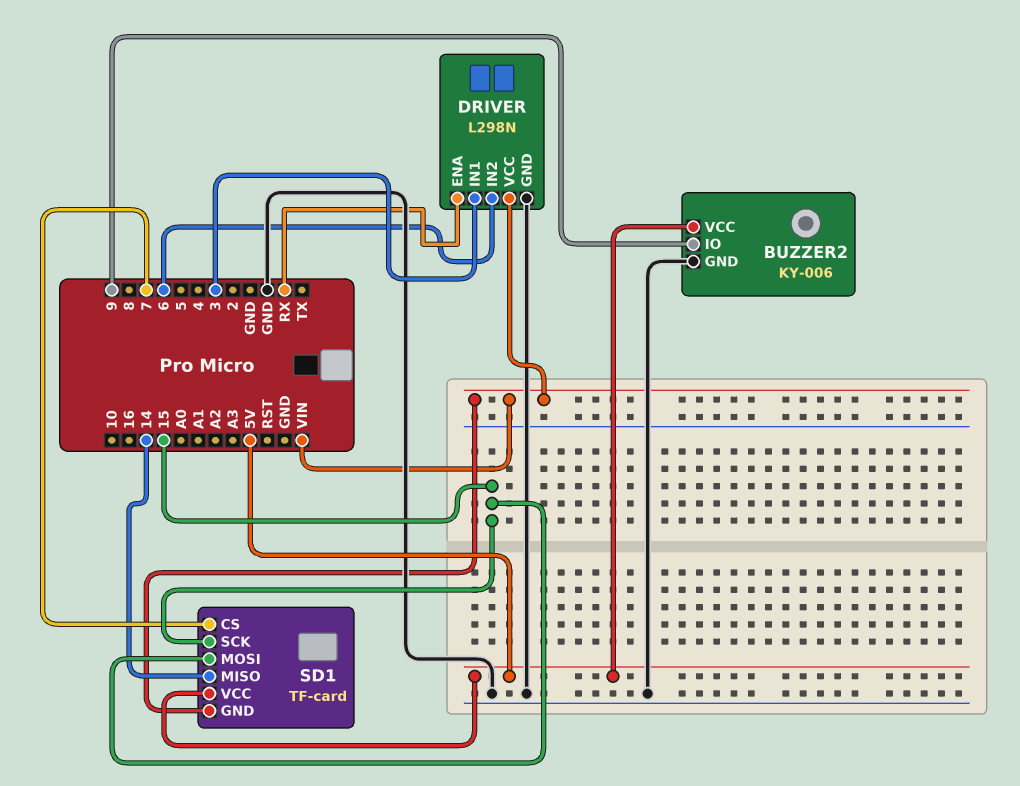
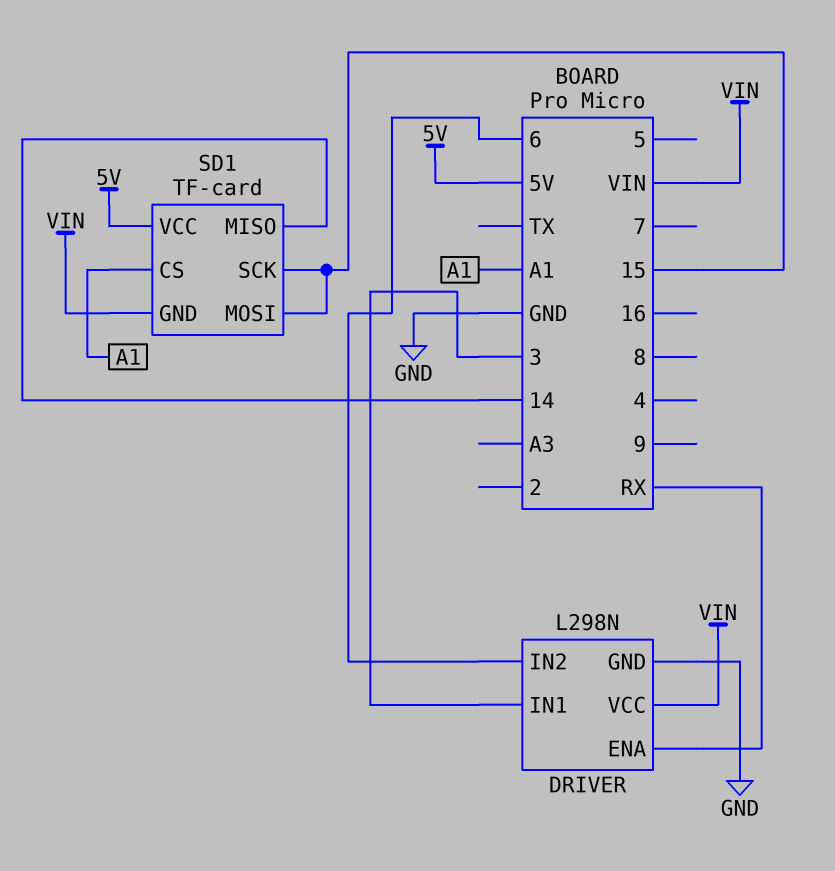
BUZZER2: KY-006 -> none
BUZZER2 pin GND: GND -> none
BUZZER2 pin IO: 9 -> none
BUZZER2 pin VCC: 5V -> none
SD1 pin CS: 7 -> A1

